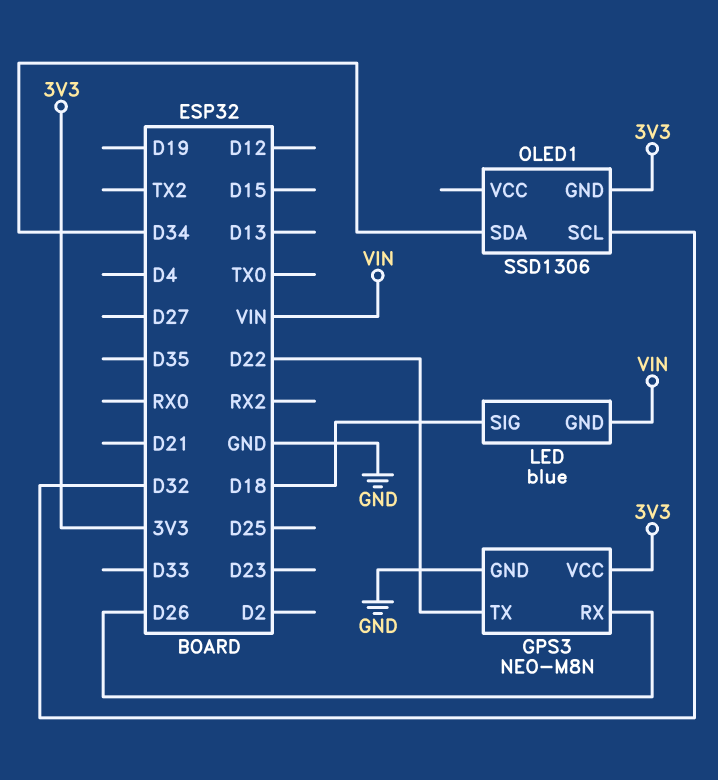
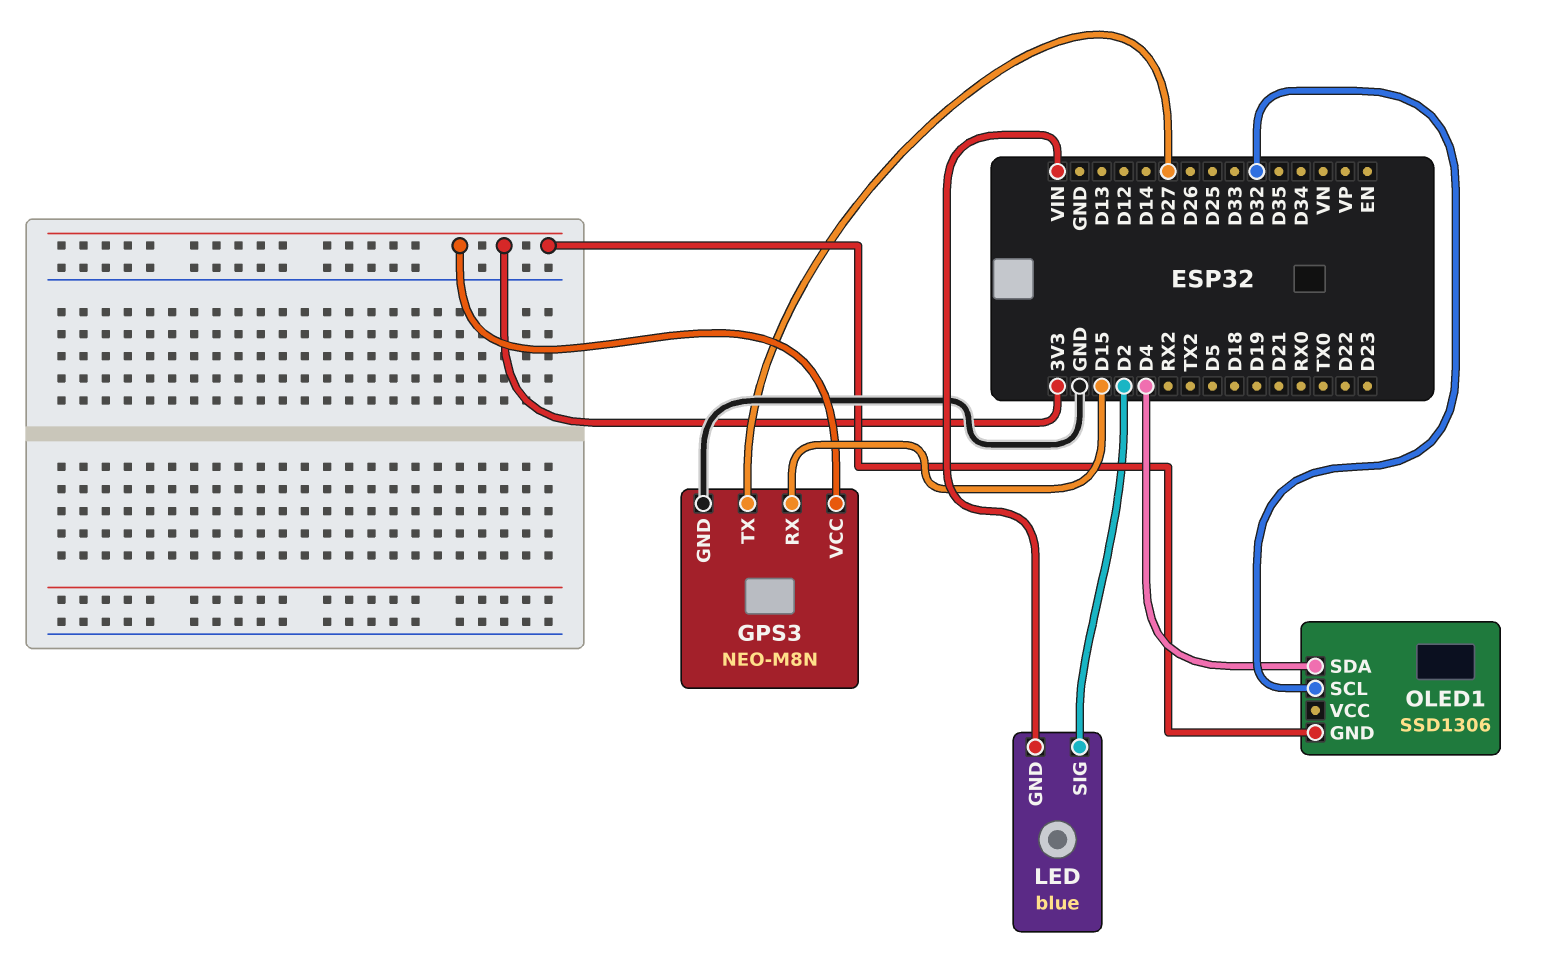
GPS3 pin RX: D26 -> D15
GPS3 pin TX: D22 -> D27
LED pin SIG: D18 -> D2
OLED1 pin SDA: D34 -> D4

